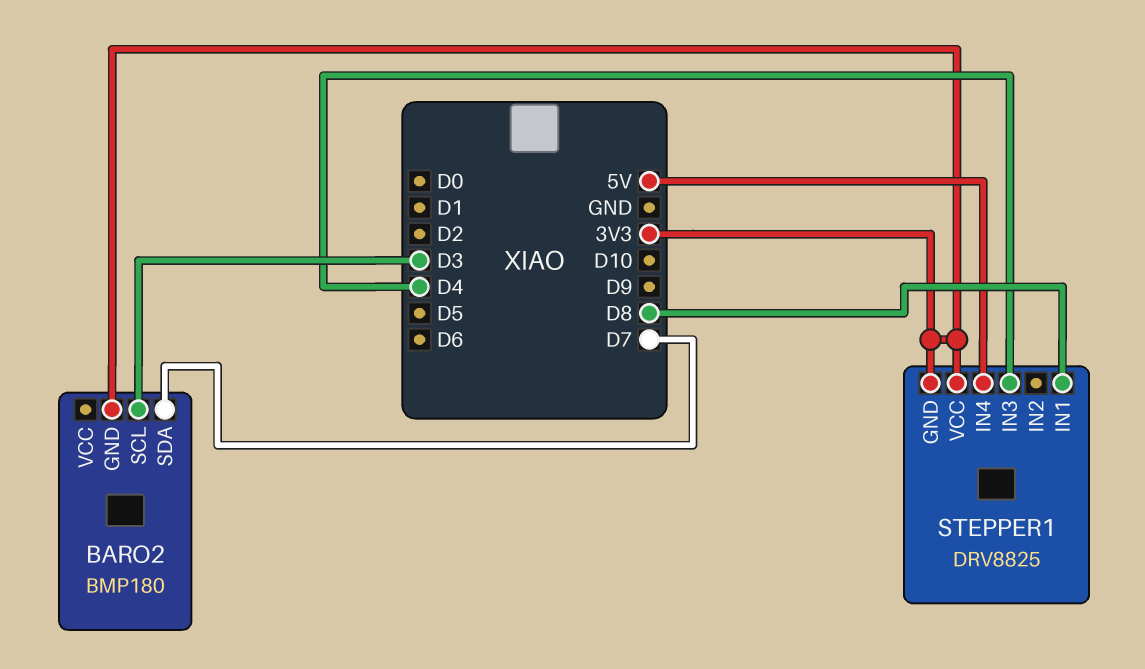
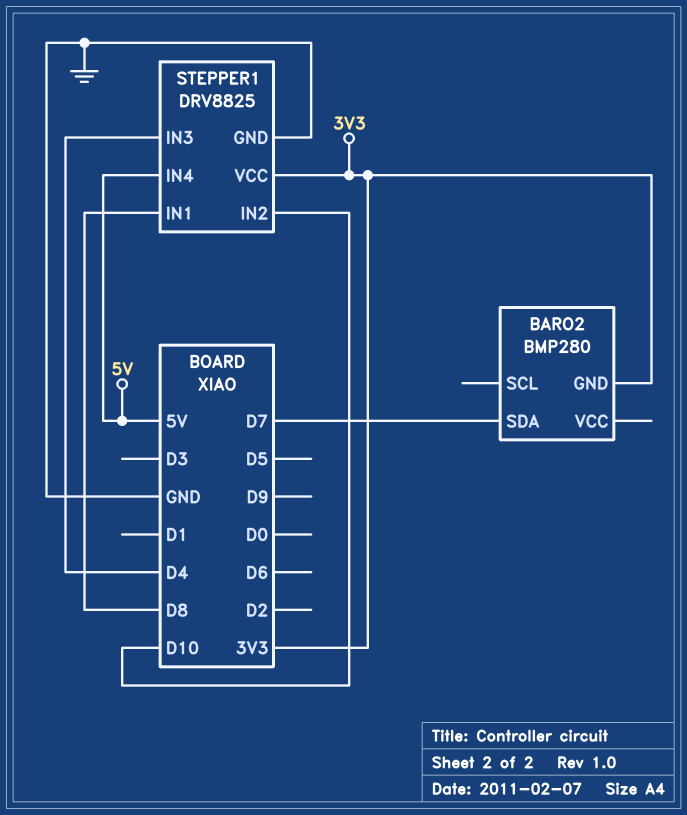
BARO2: BMP180 -> BMP280
BARO2 pin SCL: D3 -> none
STEPPER1 pin GND: 3V3 -> GND
STEPPER1 pin IN2: none -> D10

